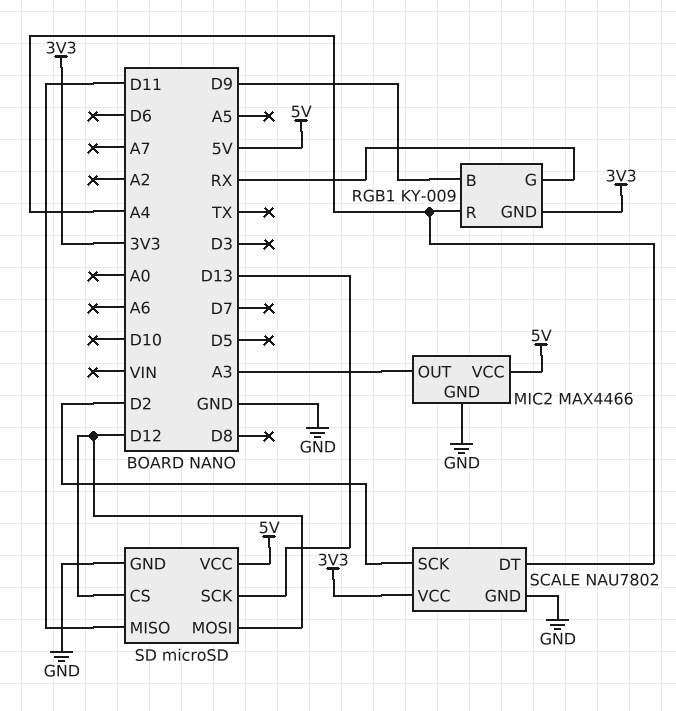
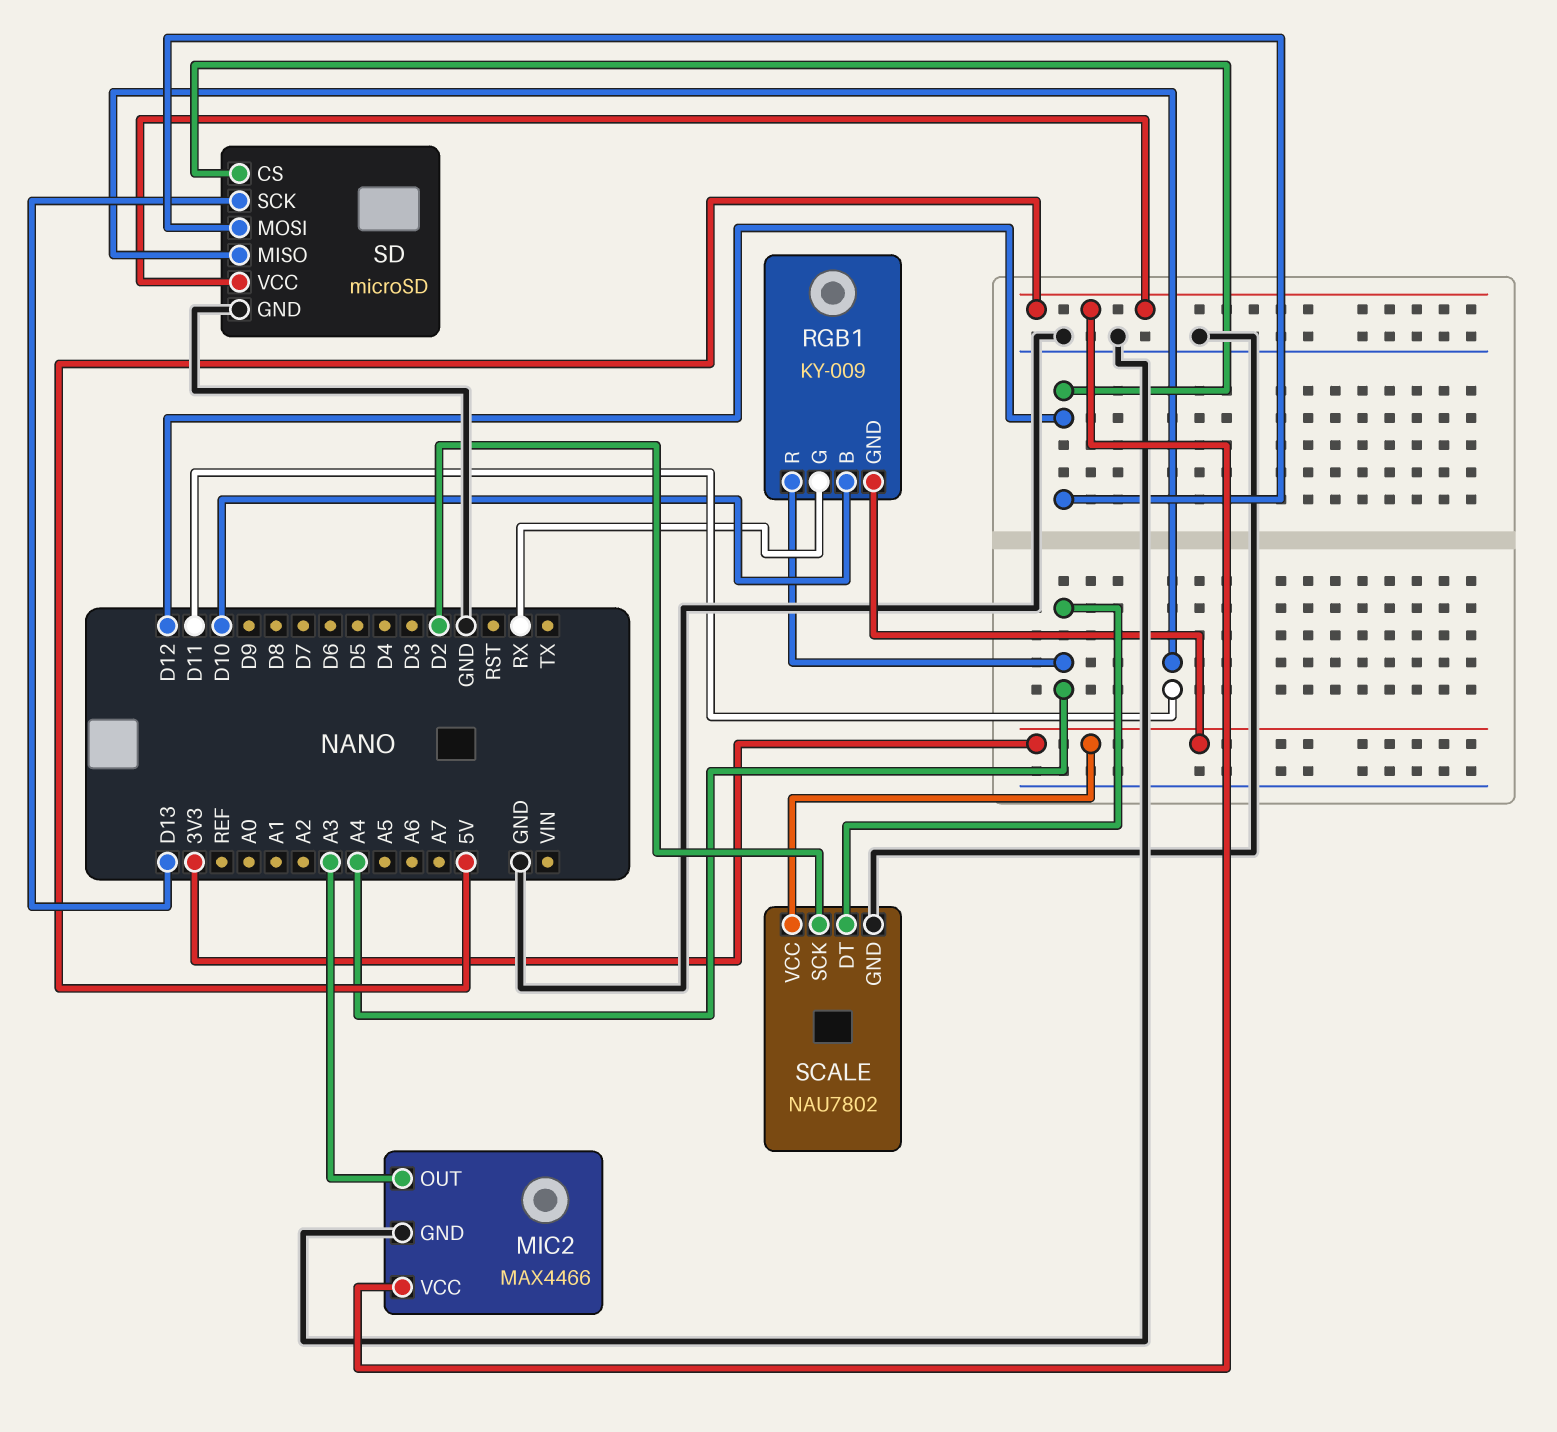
RGB1 pin B: D9 -> D10

